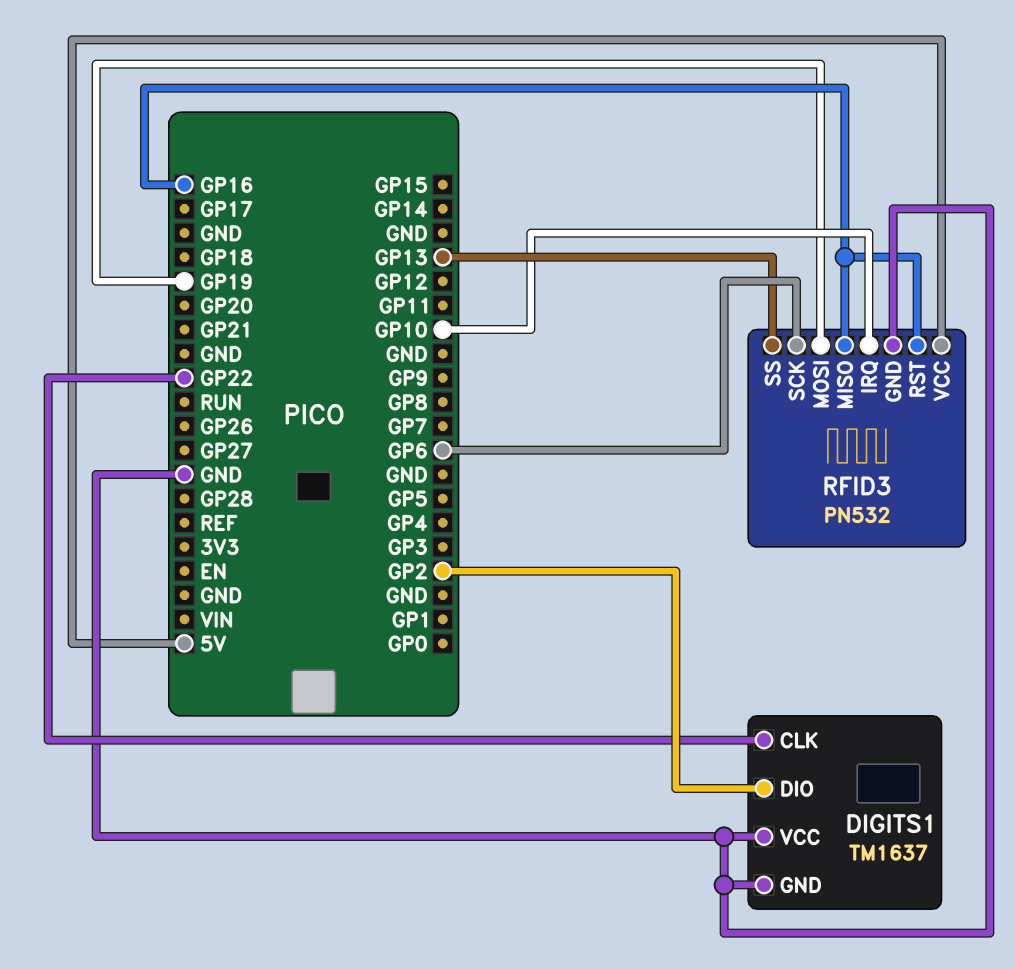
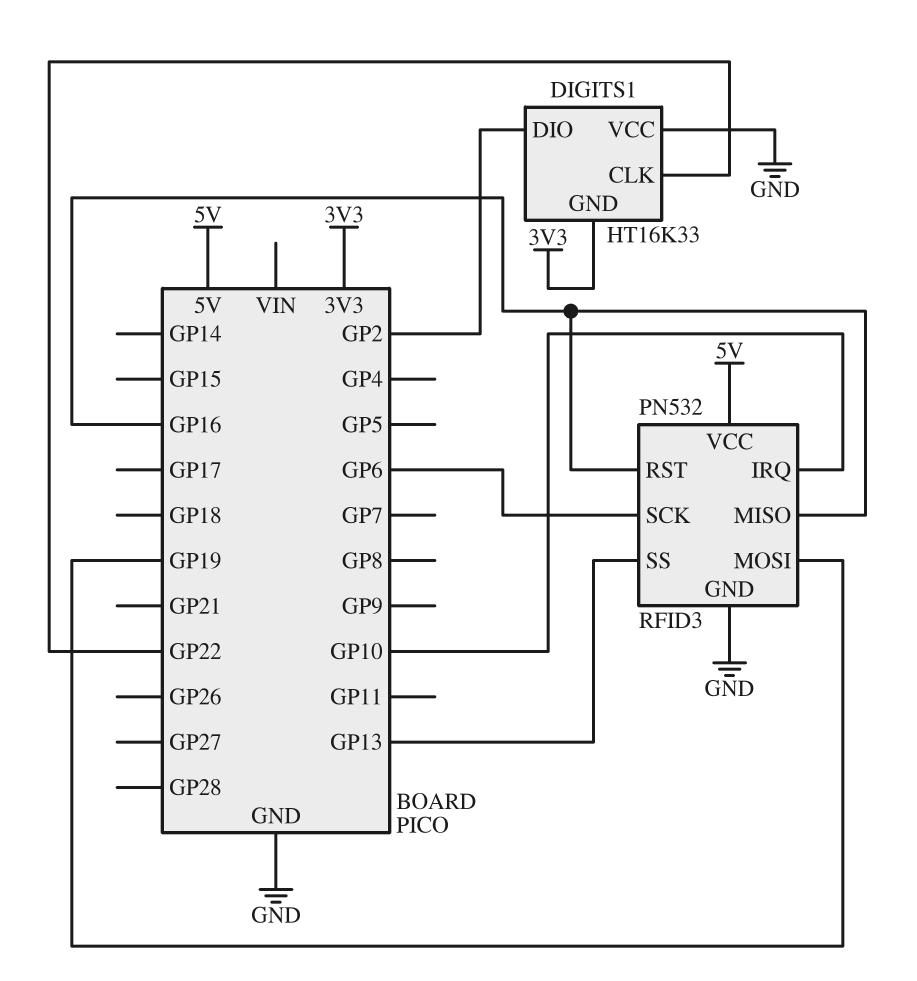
DIGITS1: TM1637 -> HT16K33
DIGITS1 pin GND: GND -> 3V3

